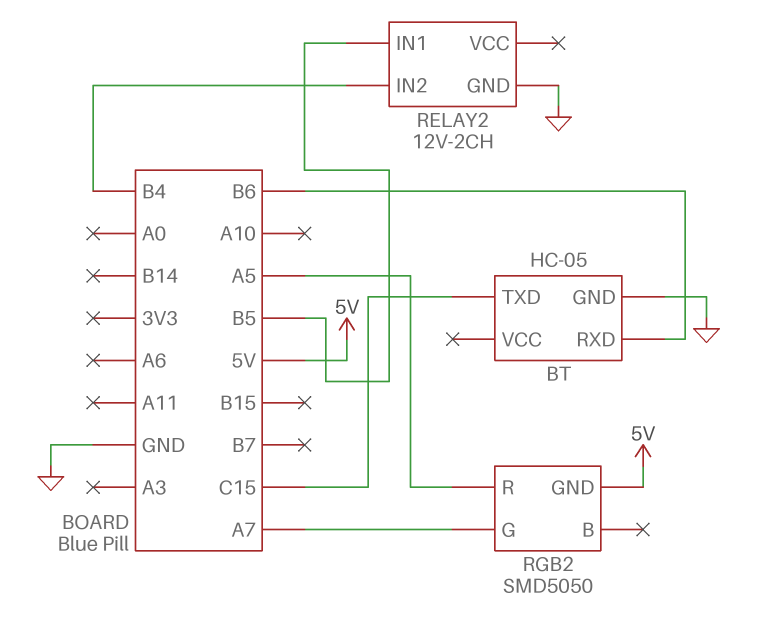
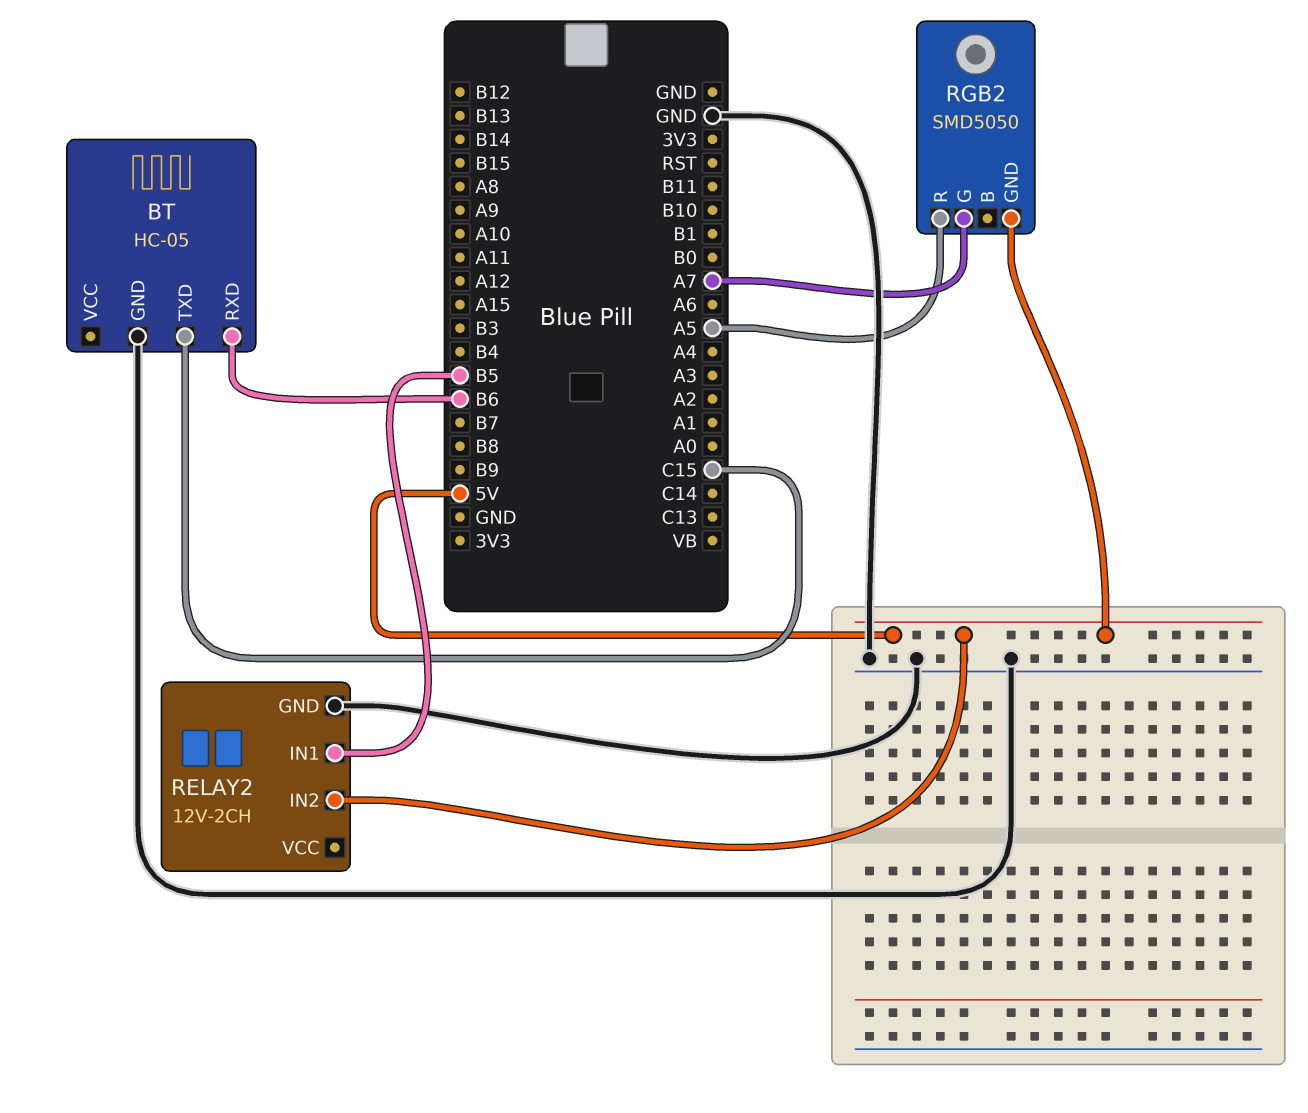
RELAY2 pin IN2: B4 -> 5V

